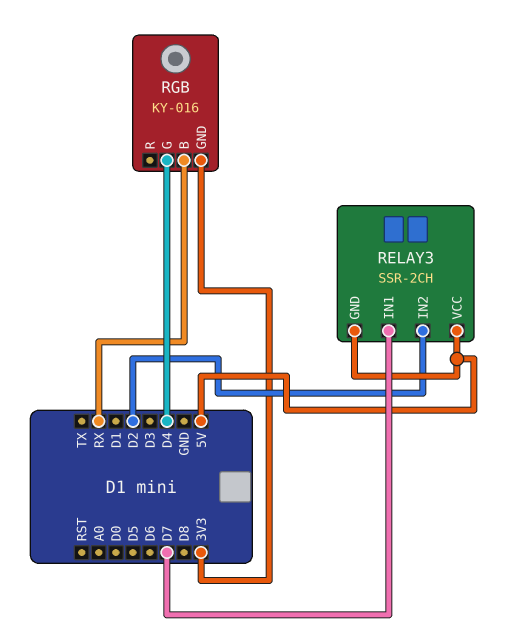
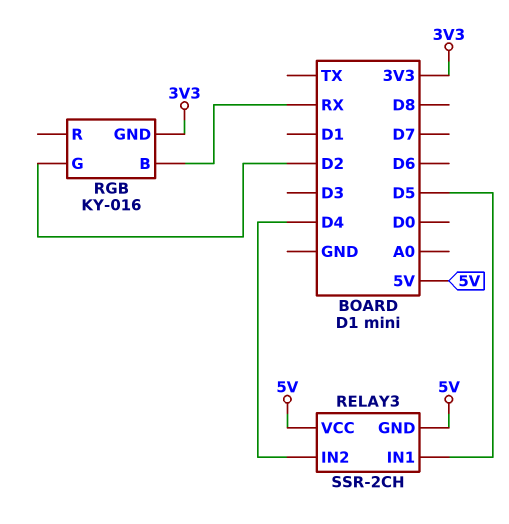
RELAY3 pin IN1: D7 -> D5
RELAY3 pin IN2: D2 -> D4
RGB pin G: D4 -> D2

